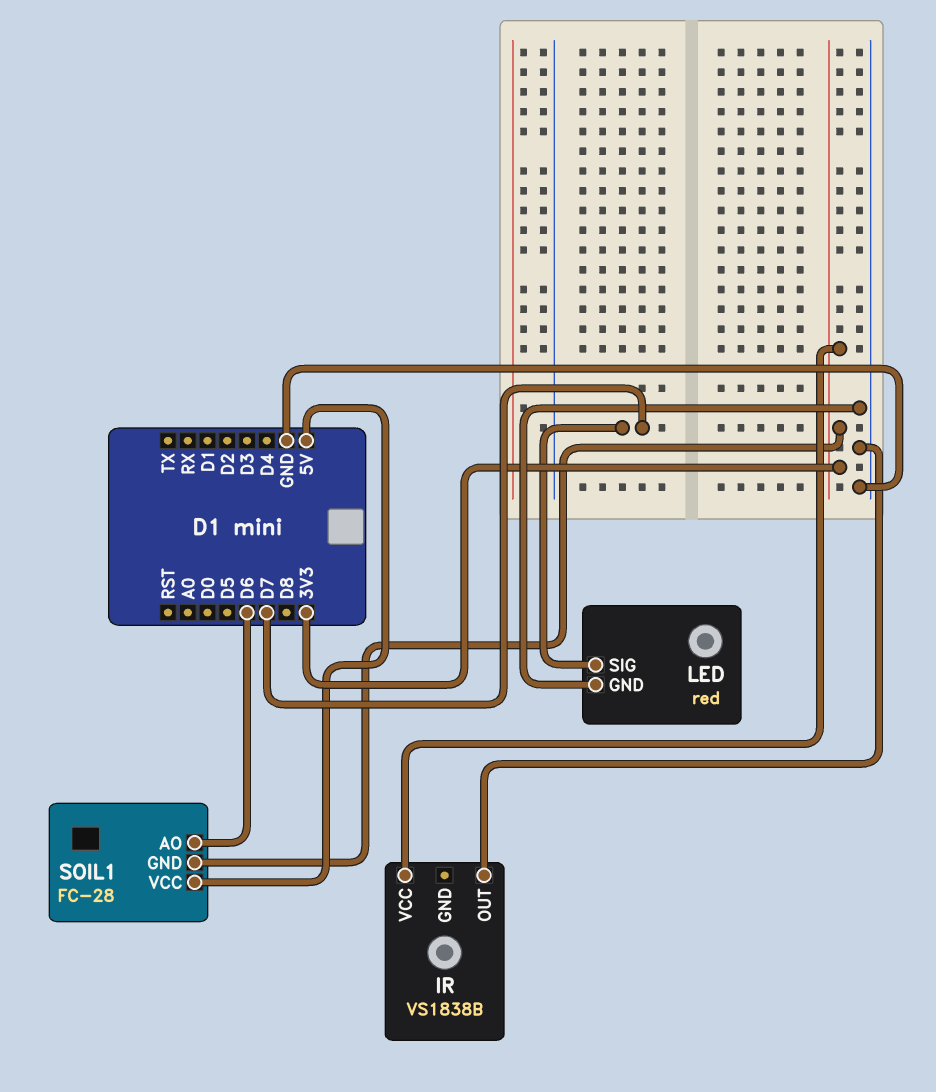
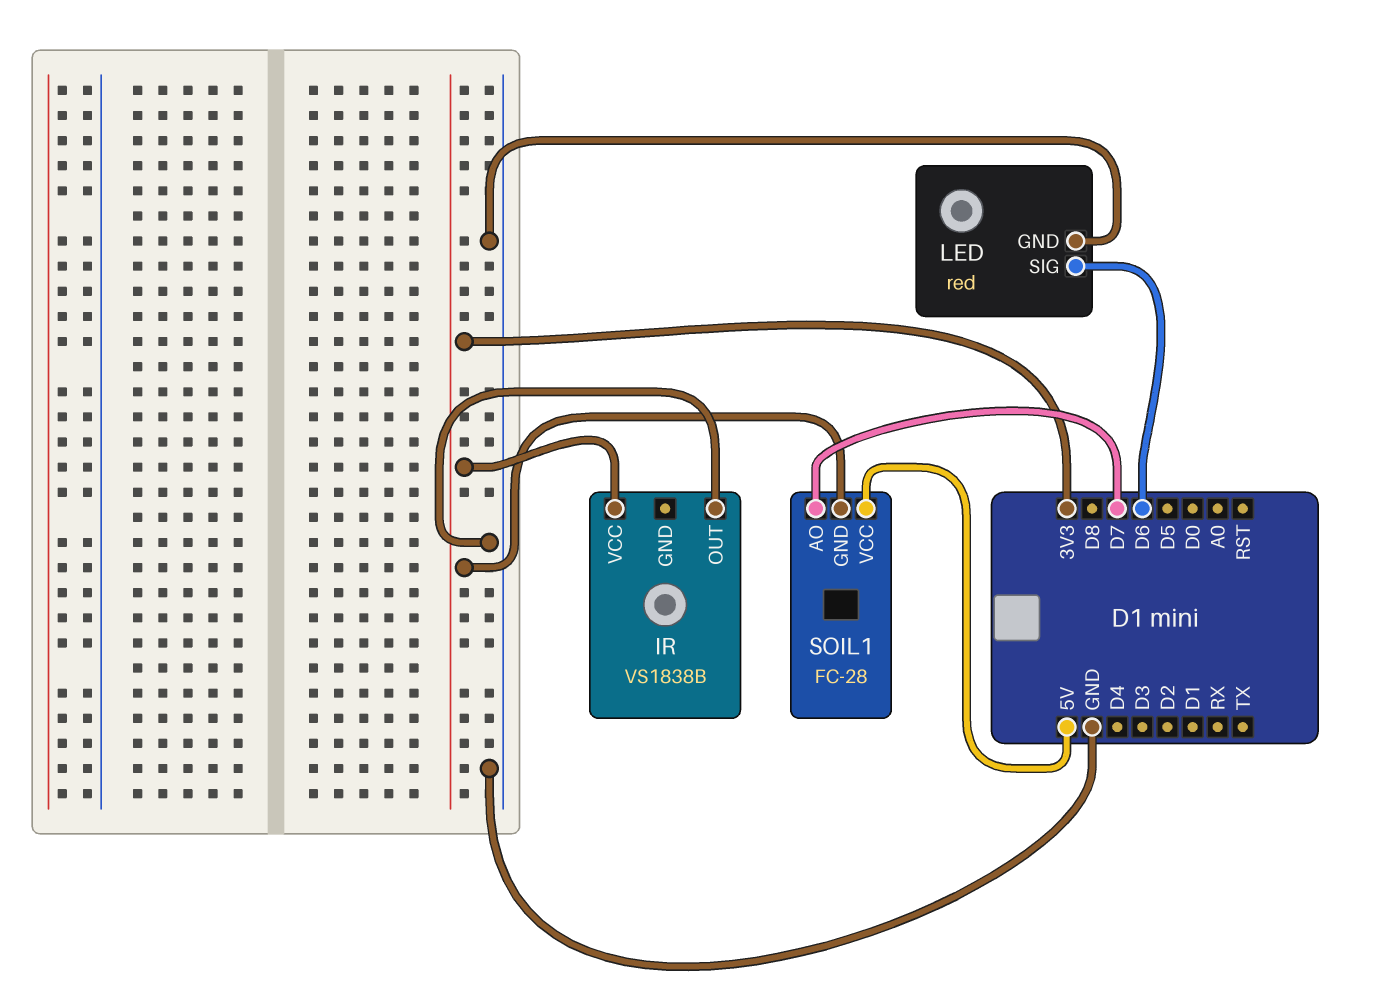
LED pin SIG: D7 -> D6
SOIL1 pin AO: D6 -> D7

